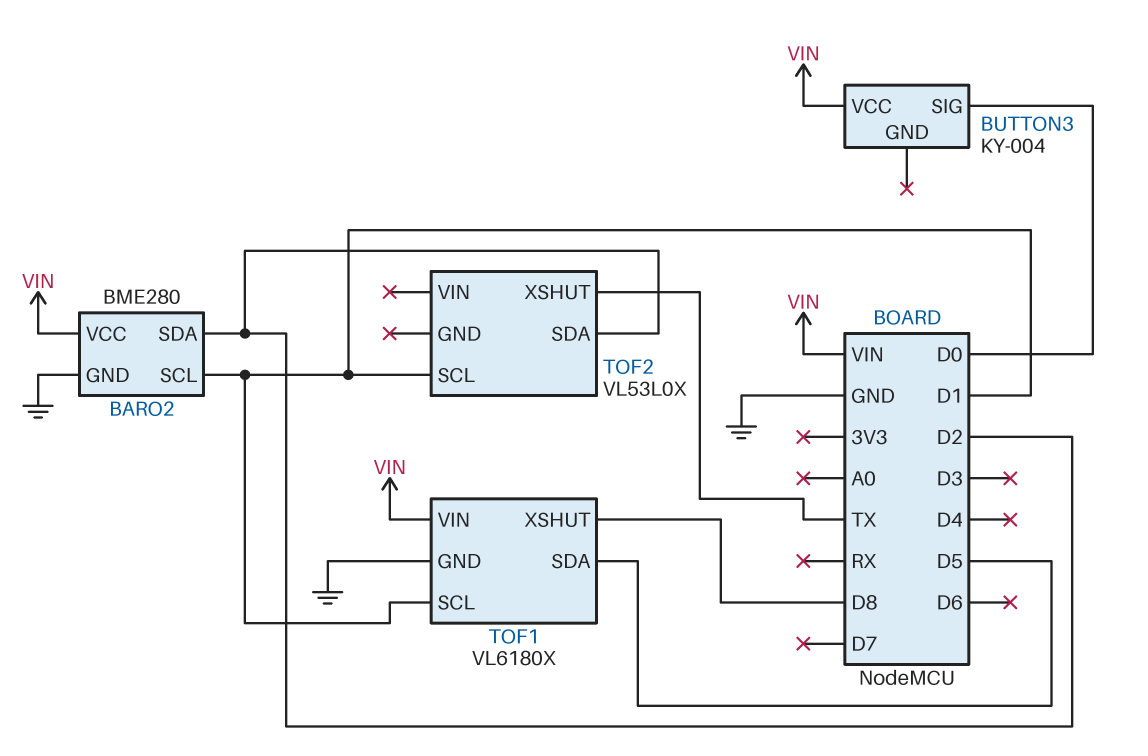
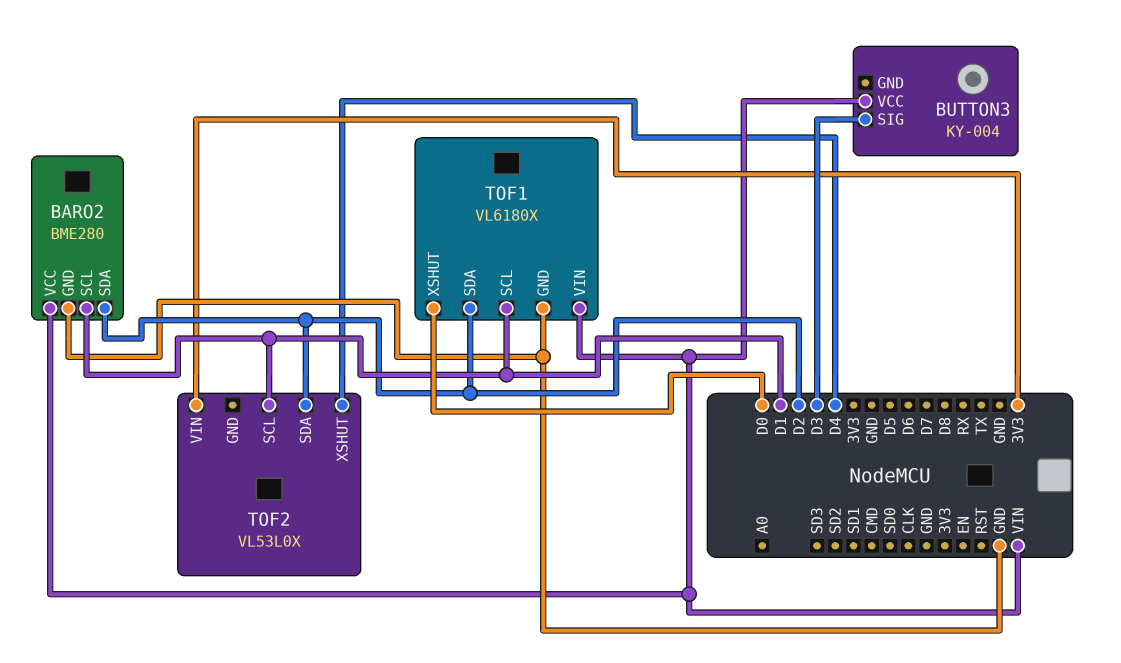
BUTTON3 pin SIG: D0 -> D3
TOF1 pin SDA: D5 -> D2
TOF1 pin XSHUT: D8 -> D0
TOF2 pin VIN: none -> 3V3
TOF2 pin XSHUT: TX -> D4

